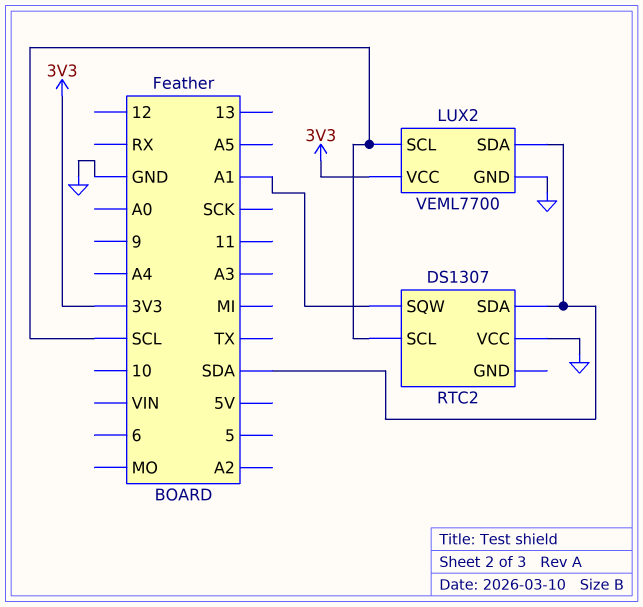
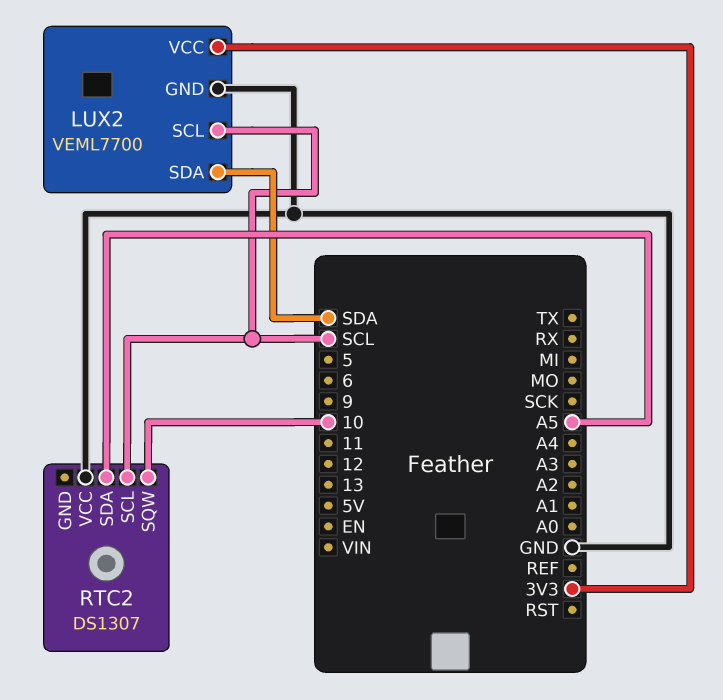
RTC2 pin SDA: SDA -> A5
RTC2 pin SQW: A1 -> 10

